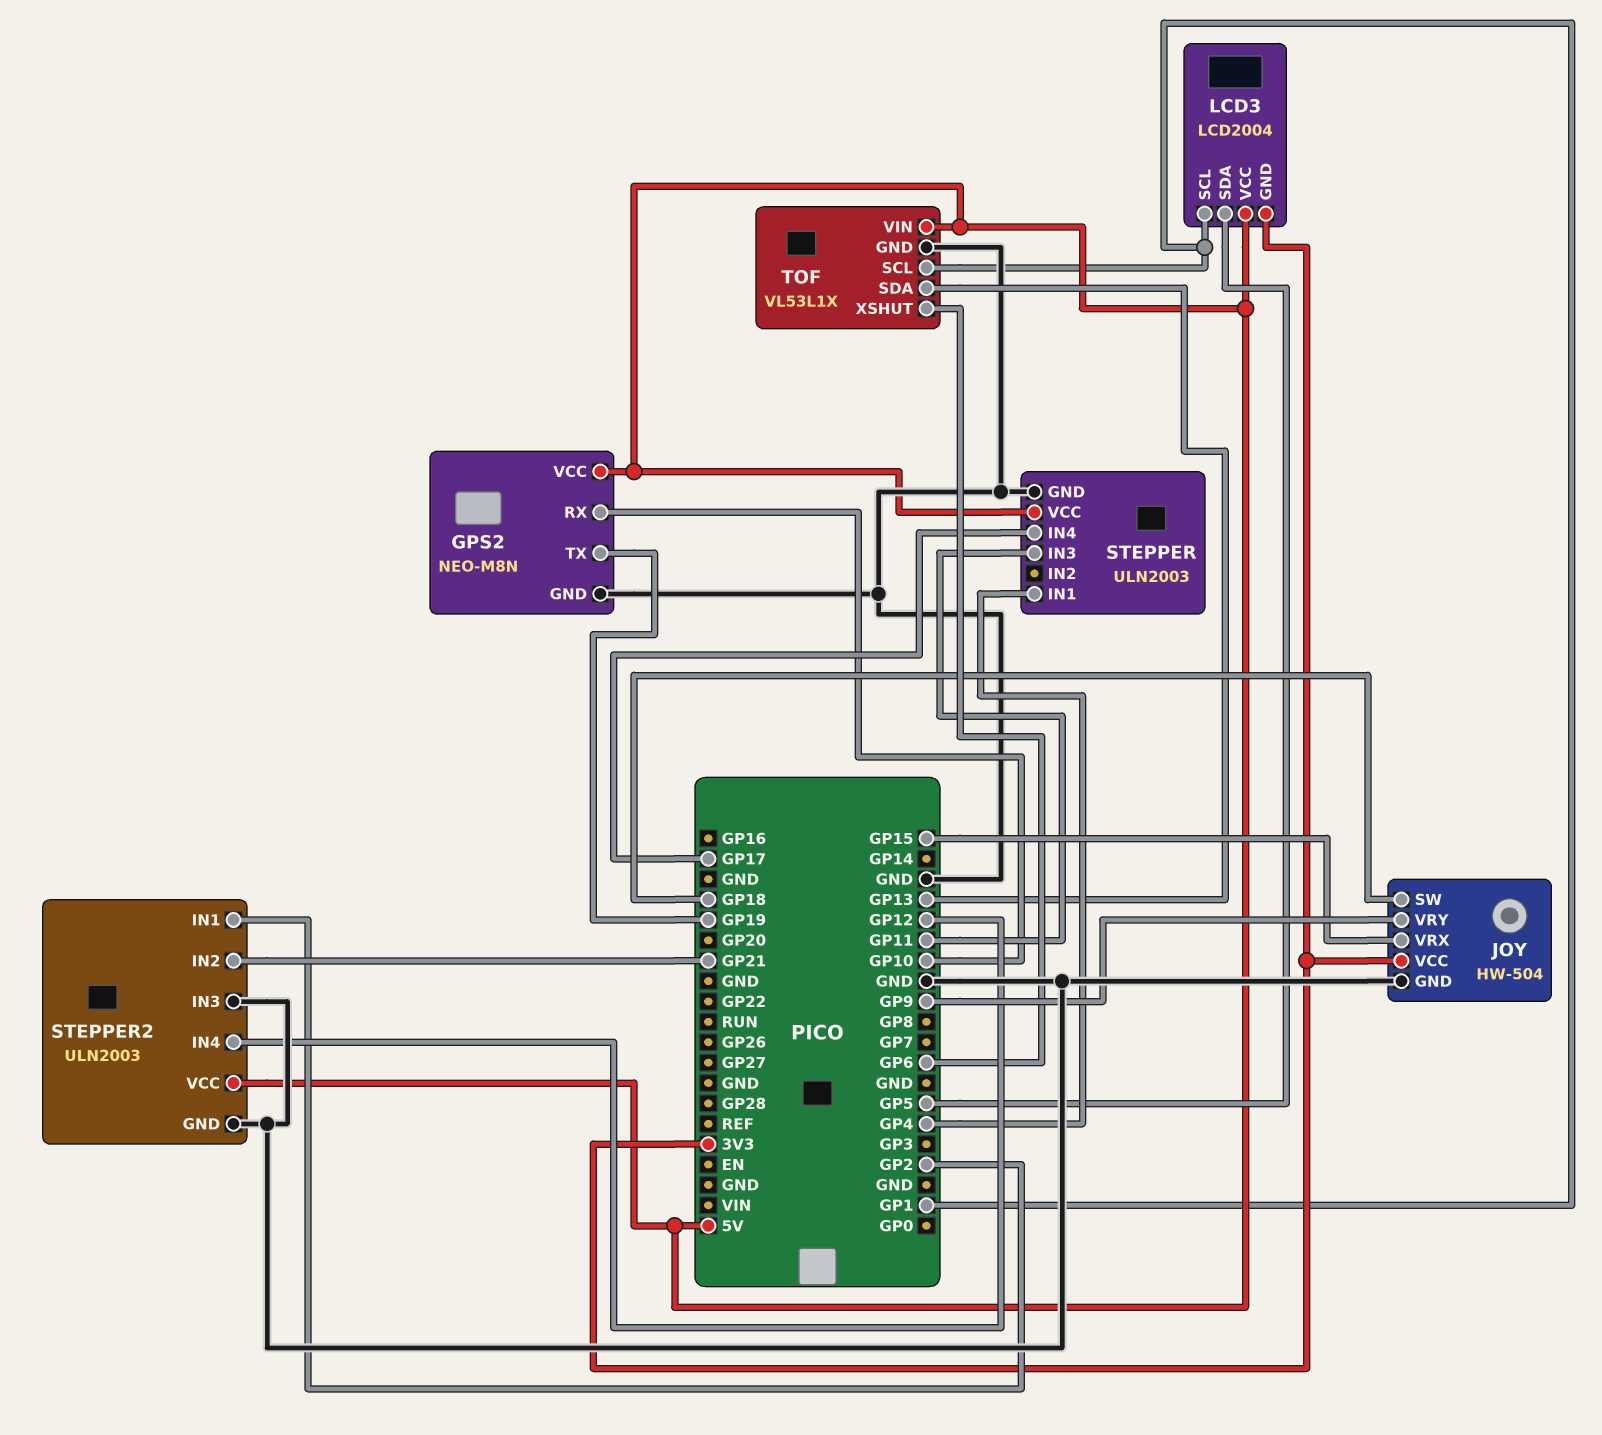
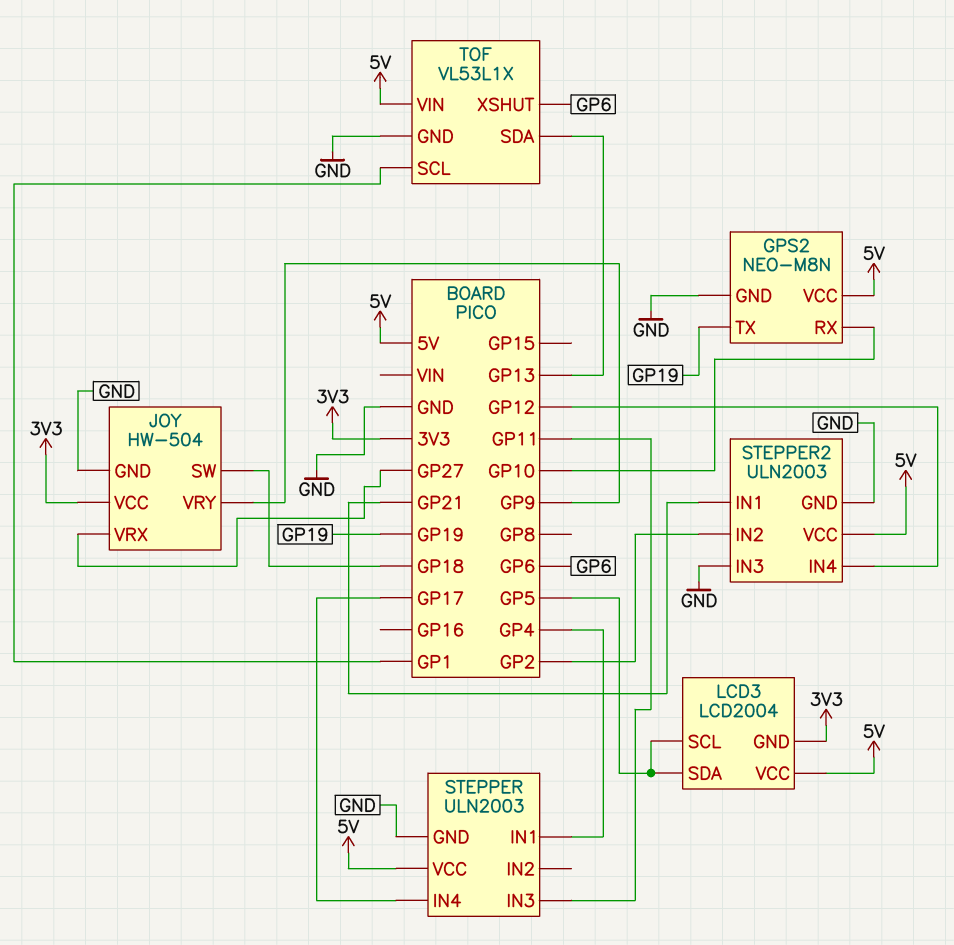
JOY pin VRX: GP15 -> GP27
LCD3 pin SCL: GP1 -> GP5
STEPPER2 pin IN1: GP2 -> GP21
STEPPER2 pin IN2: GP21 -> GP2

